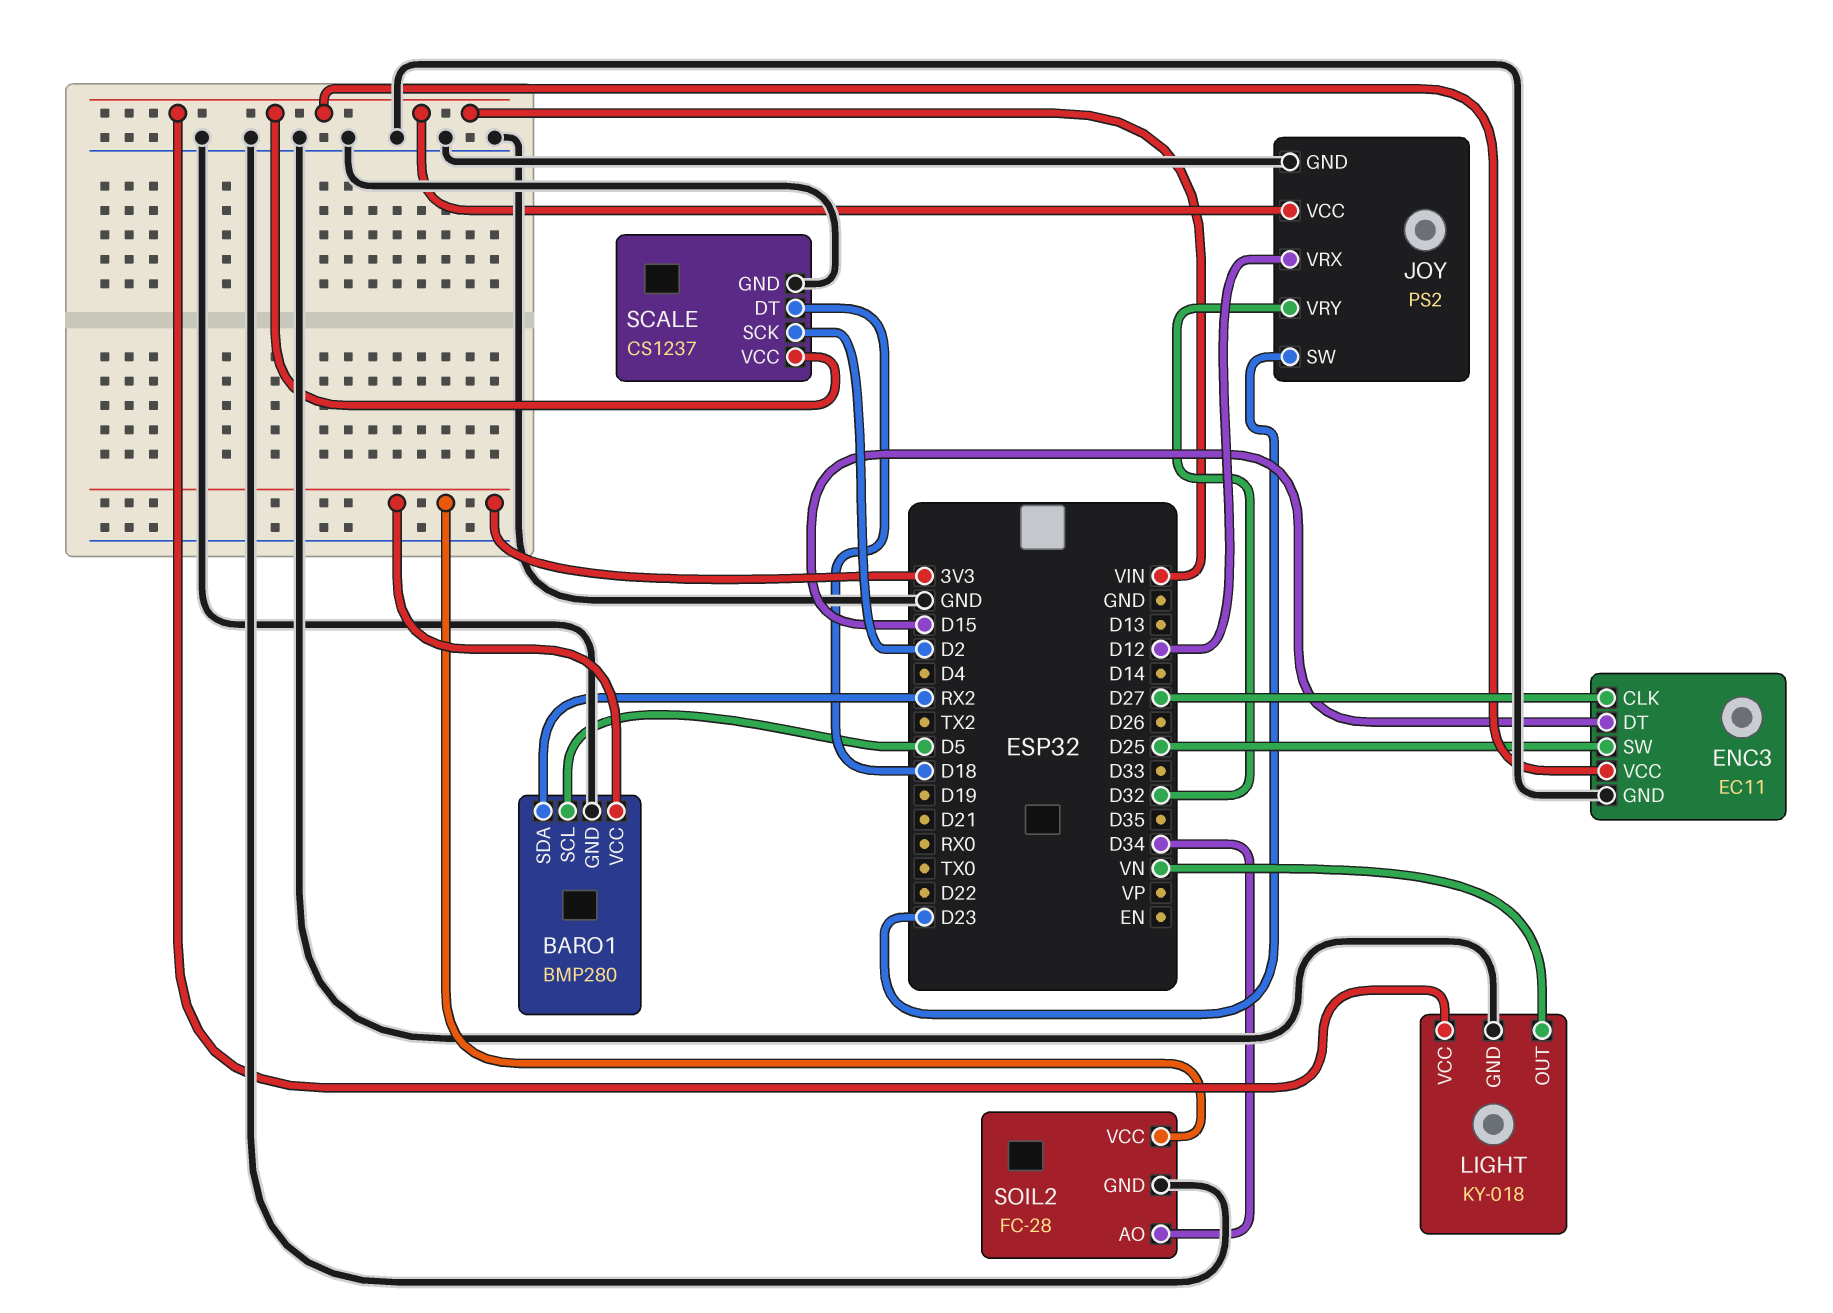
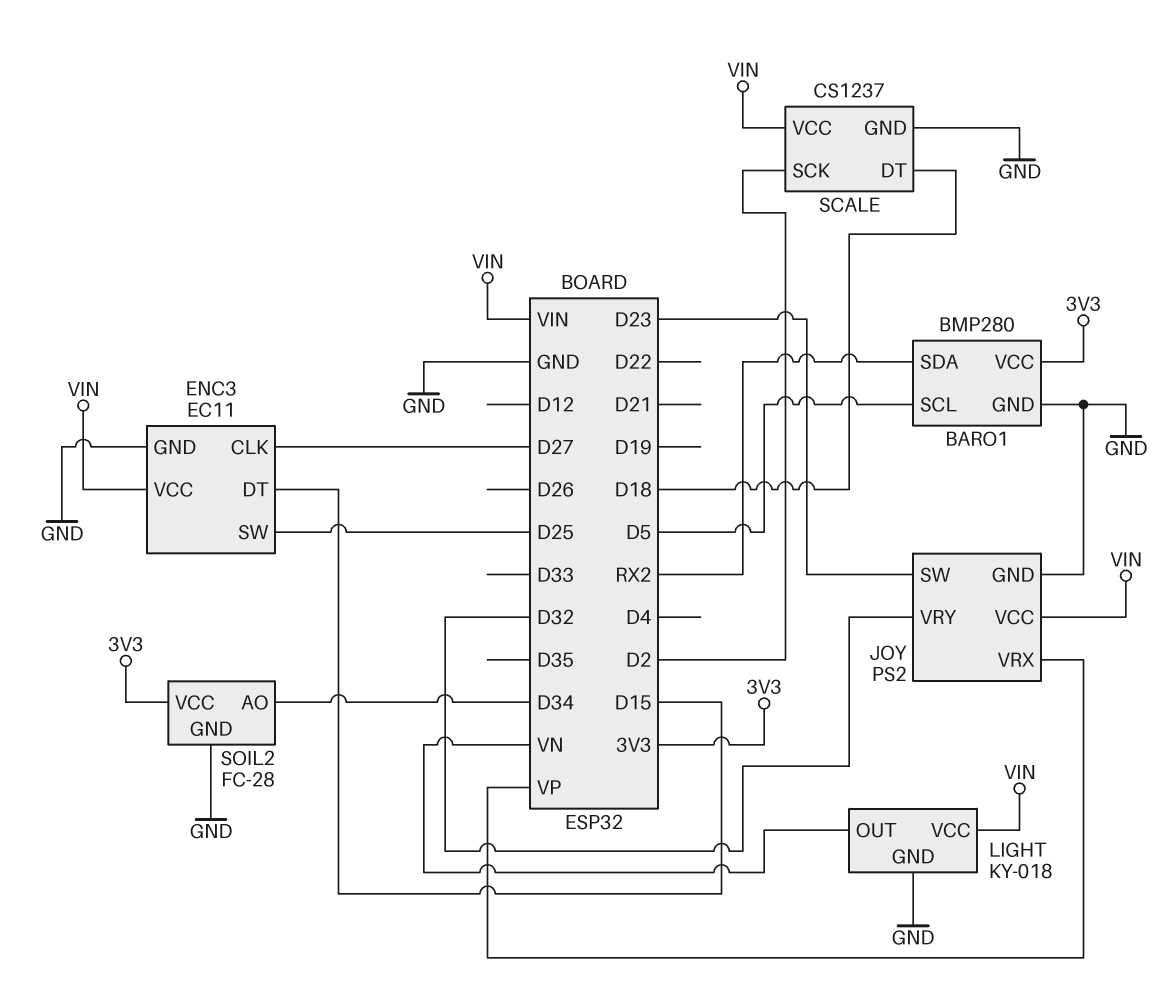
JOY pin VRX: D12 -> VP

